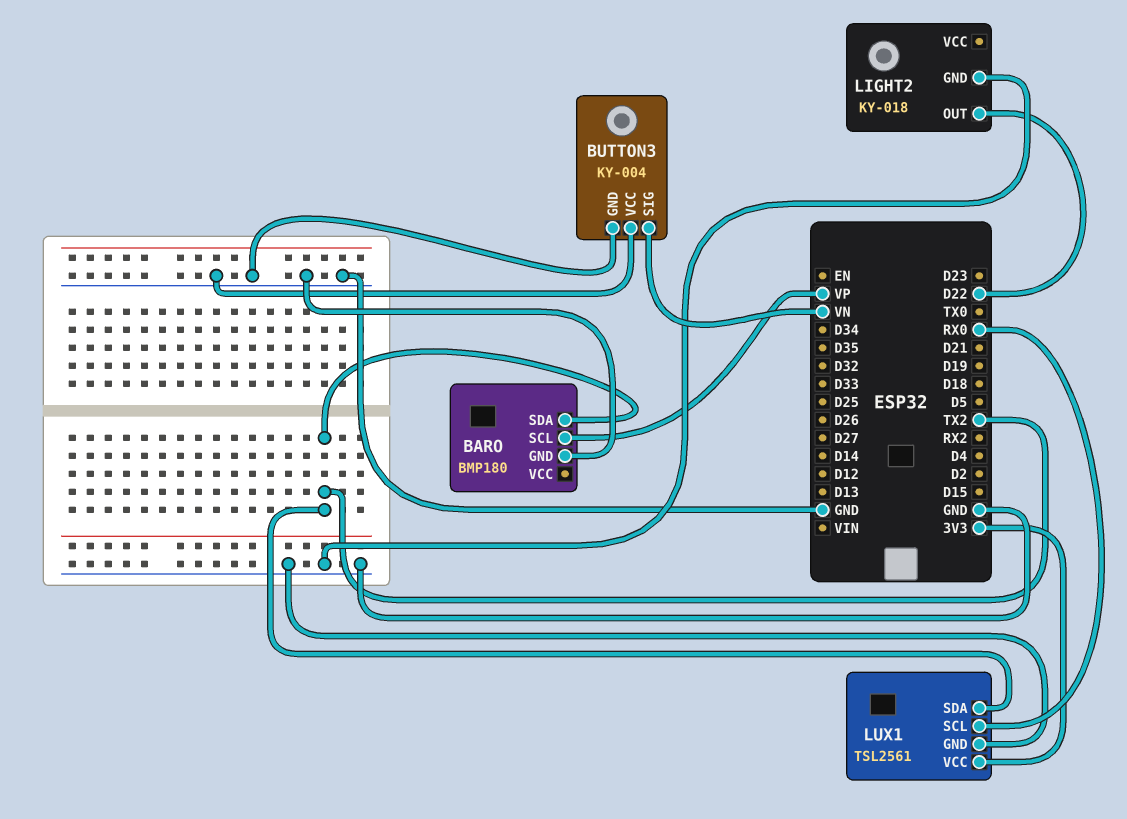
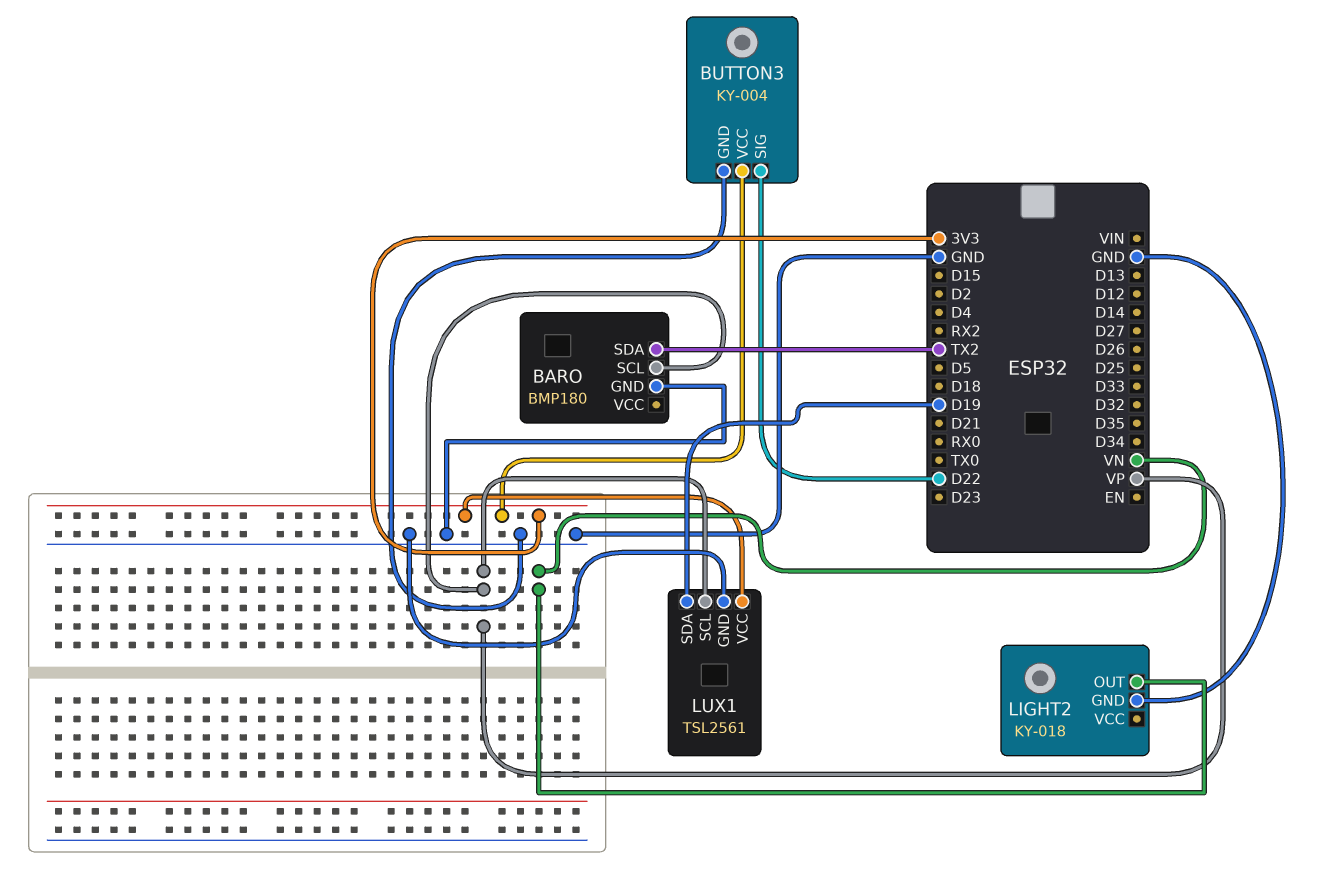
BUTTON3 pin SIG: VN -> D22
BUTTON3 pin VCC: GND -> 3V3
LIGHT2 pin OUT: D22 -> VN
LUX1 pin SCL: RX0 -> VP
LUX1 pin SDA: TX2 -> D19

